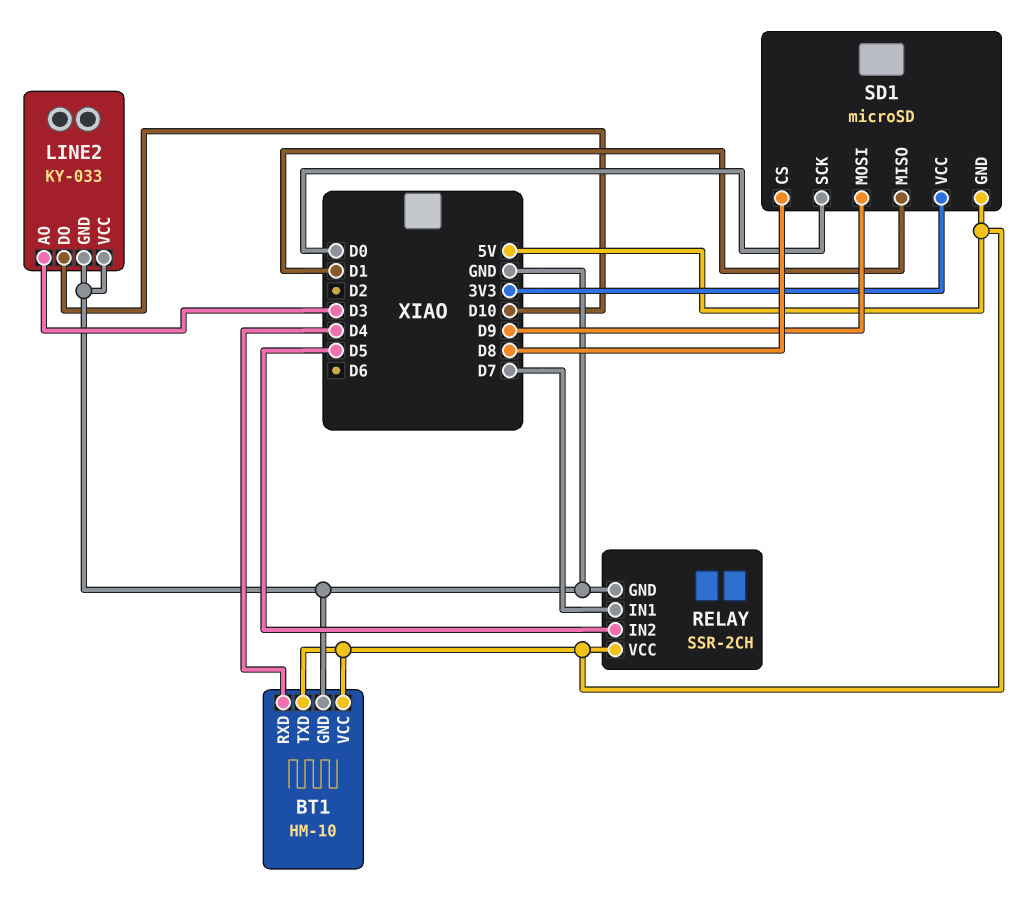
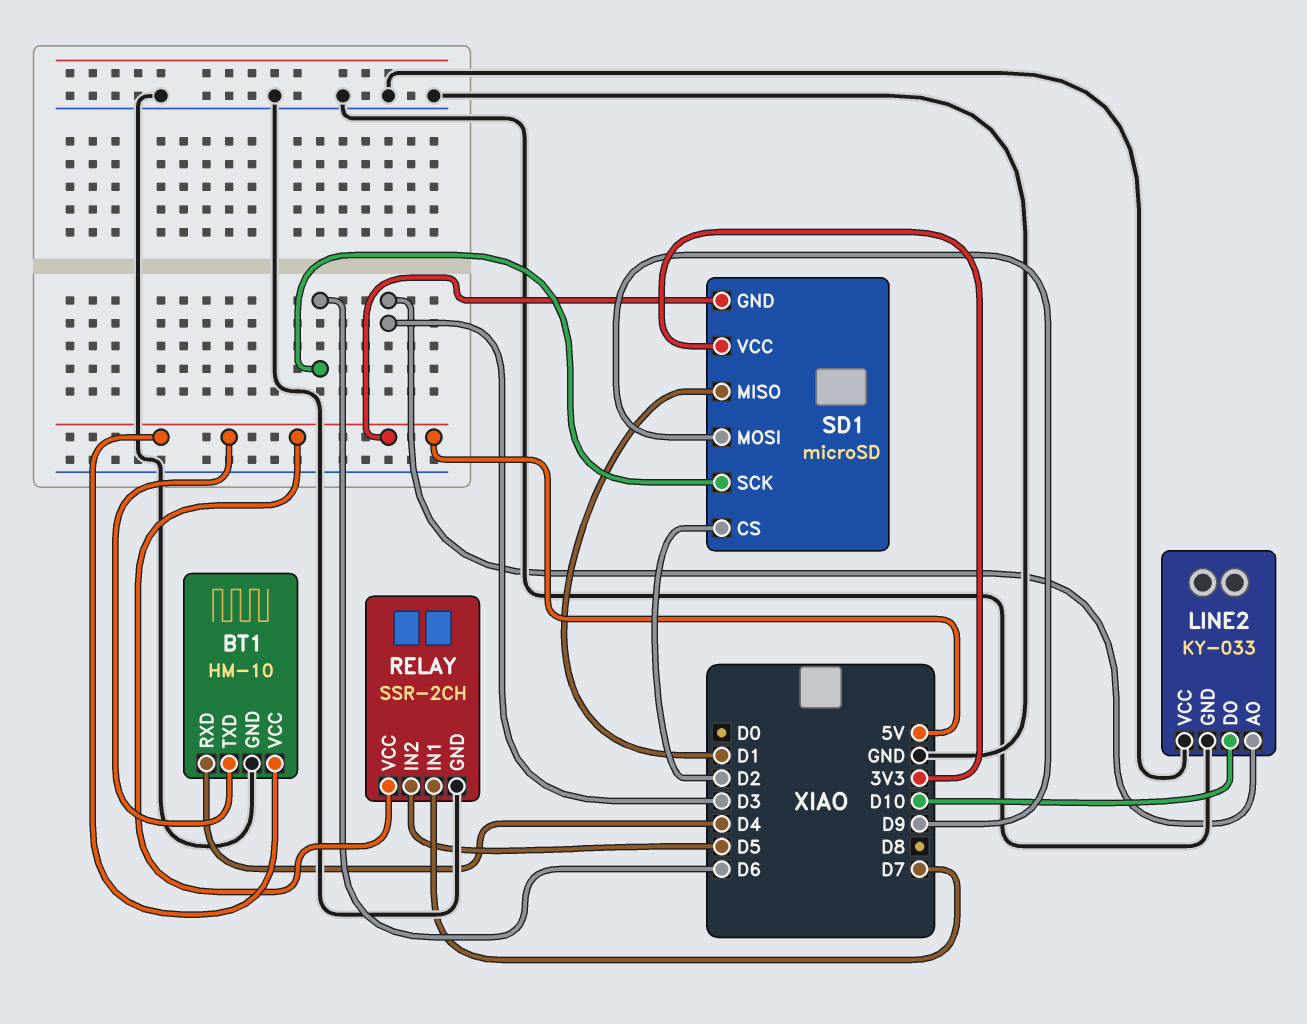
SD1 pin CS: D8 -> D2
SD1 pin SCK: D0 -> D6

